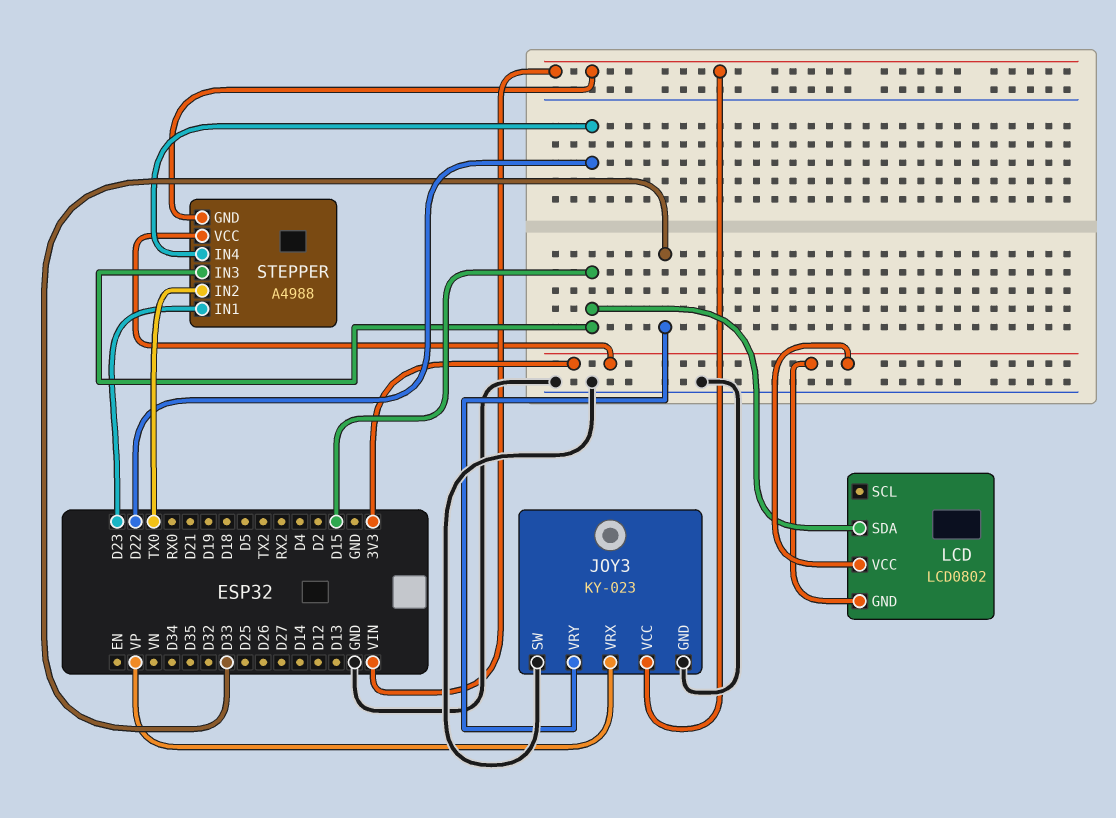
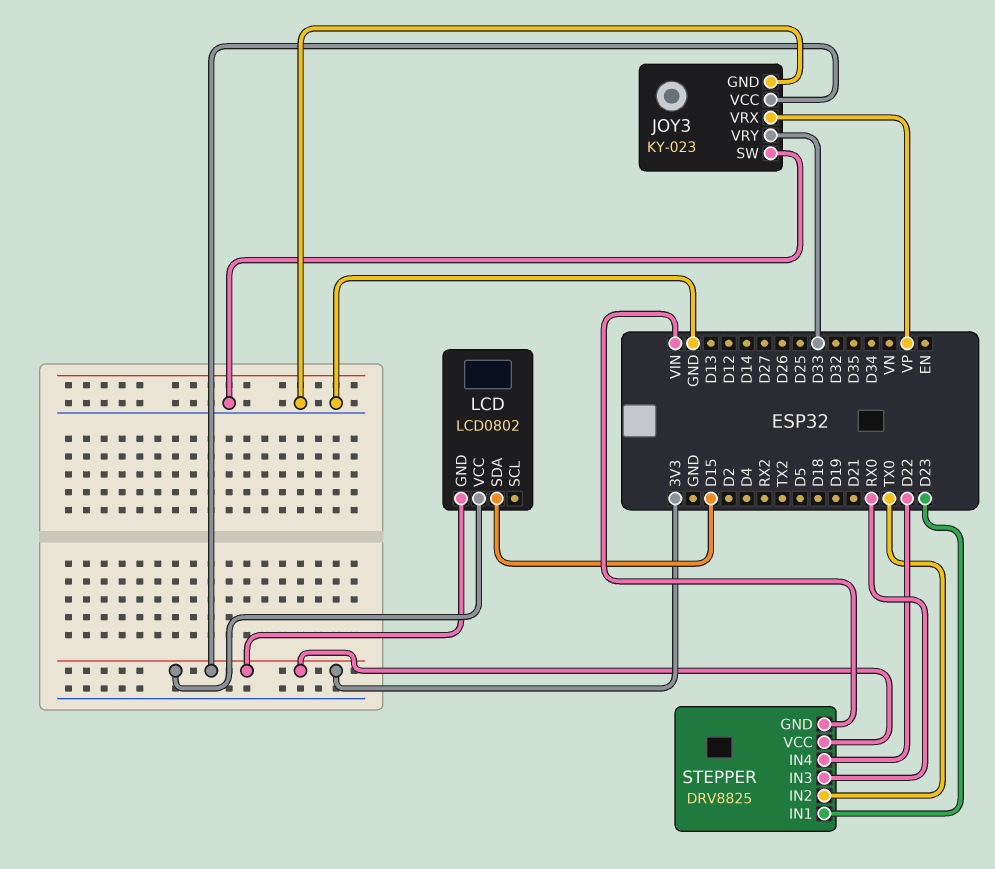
JOY3 pin VCC: VIN -> 3V3
STEPPER: A4988 -> DRV8825
STEPPER pin IN3: D15 -> RX0

